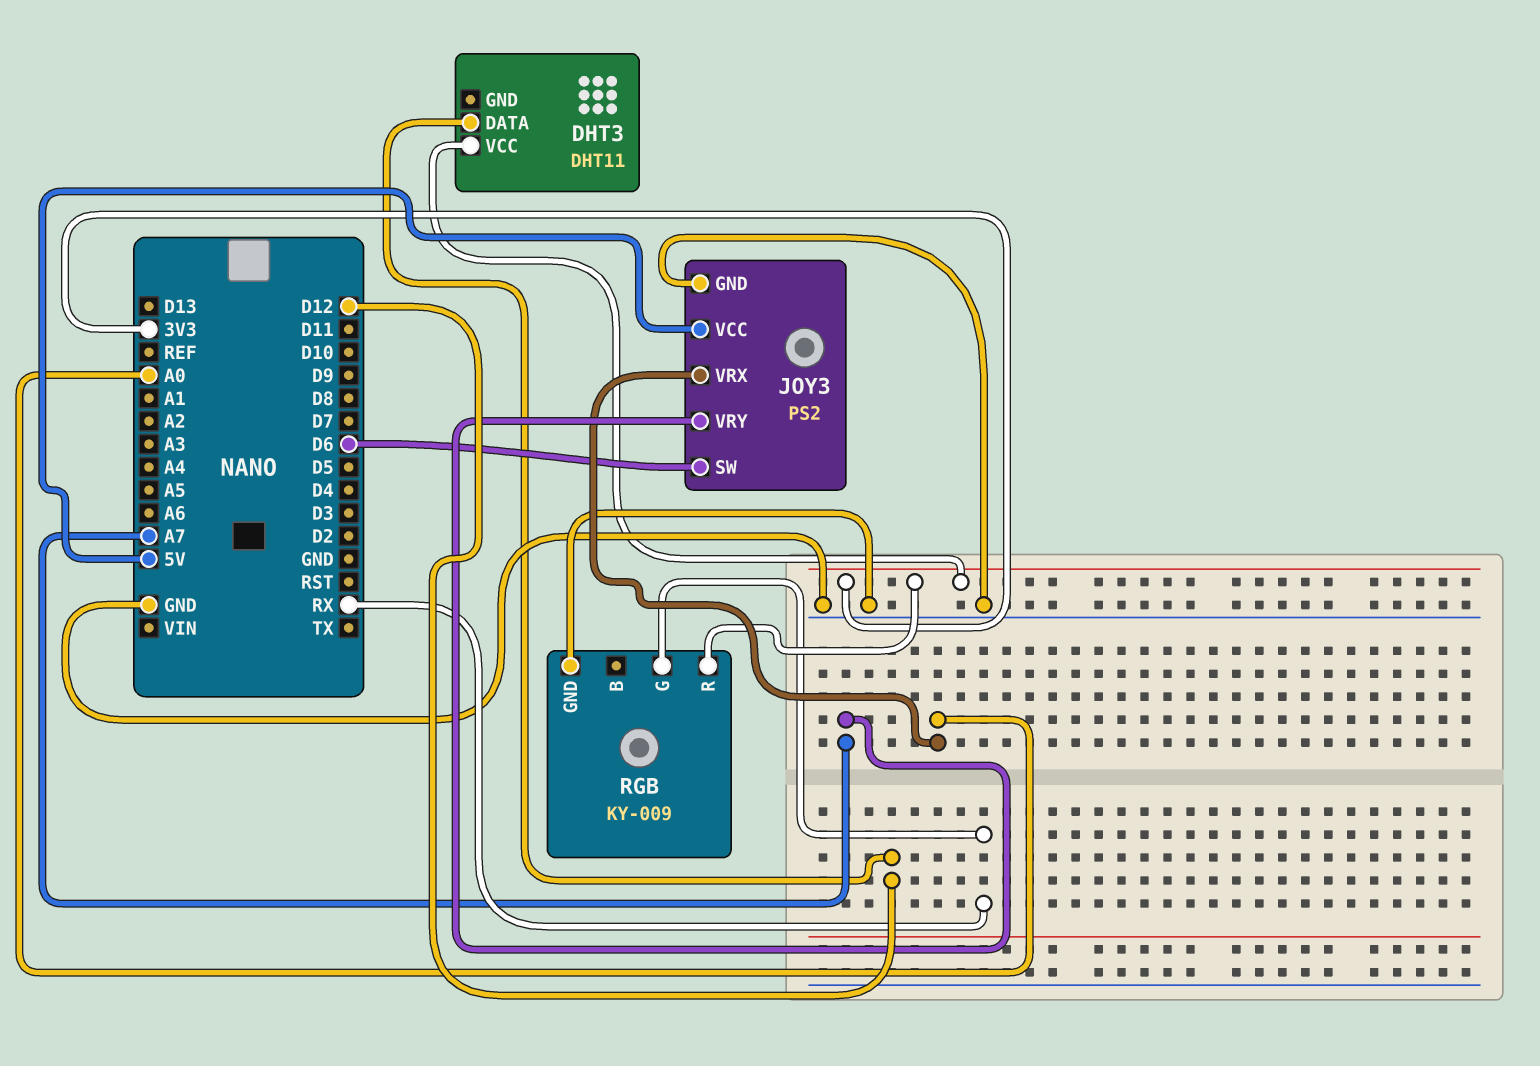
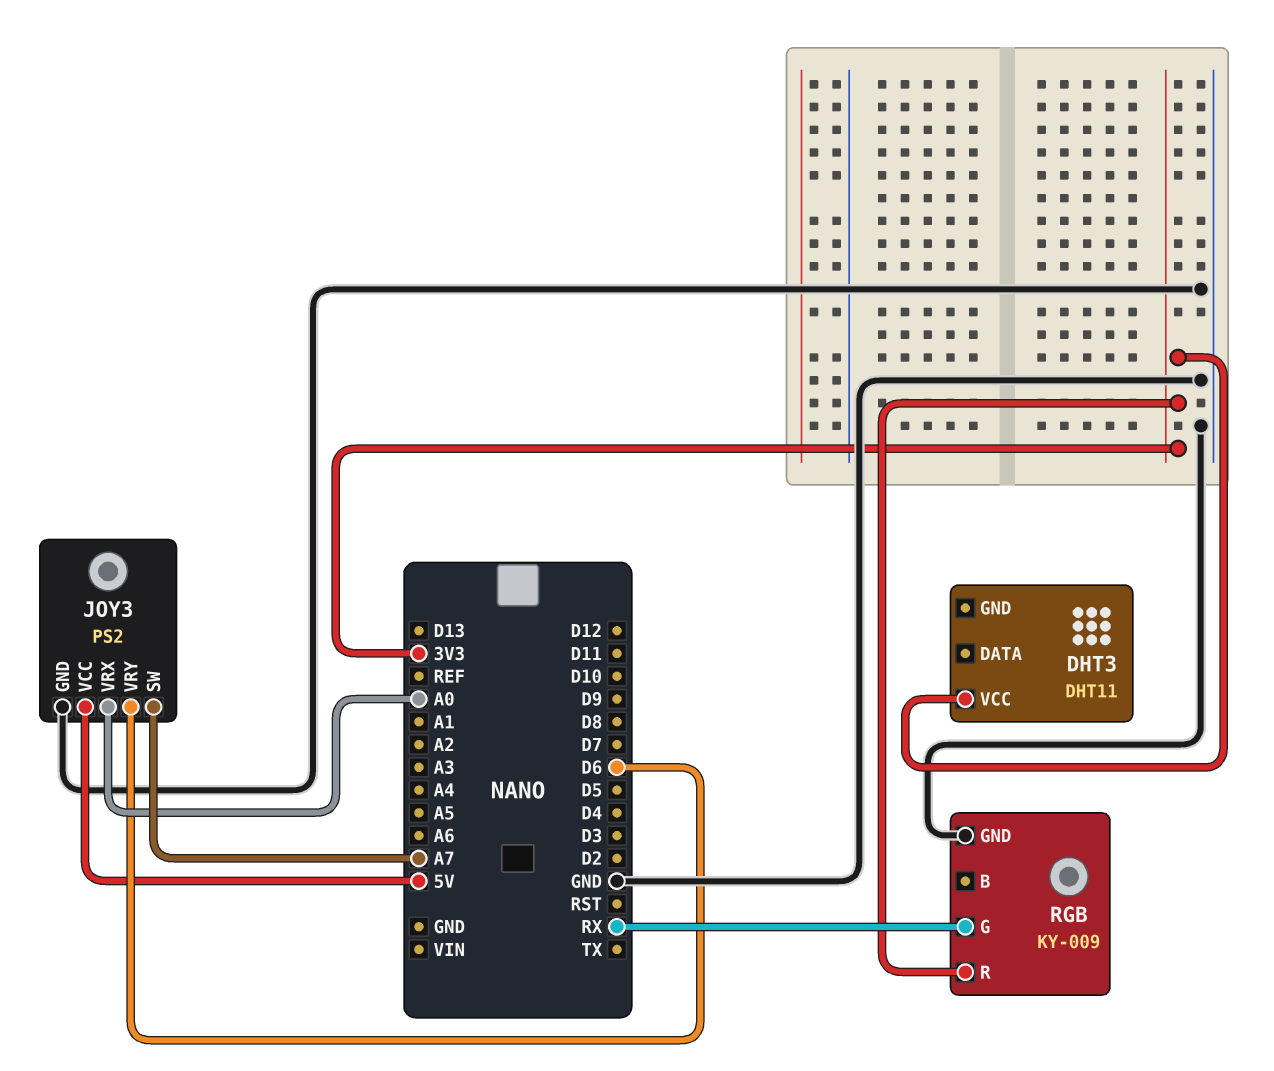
DHT3 pin DATA: D12 -> none
JOY3 pin SW: D6 -> A7
JOY3 pin VRY: A7 -> D6

